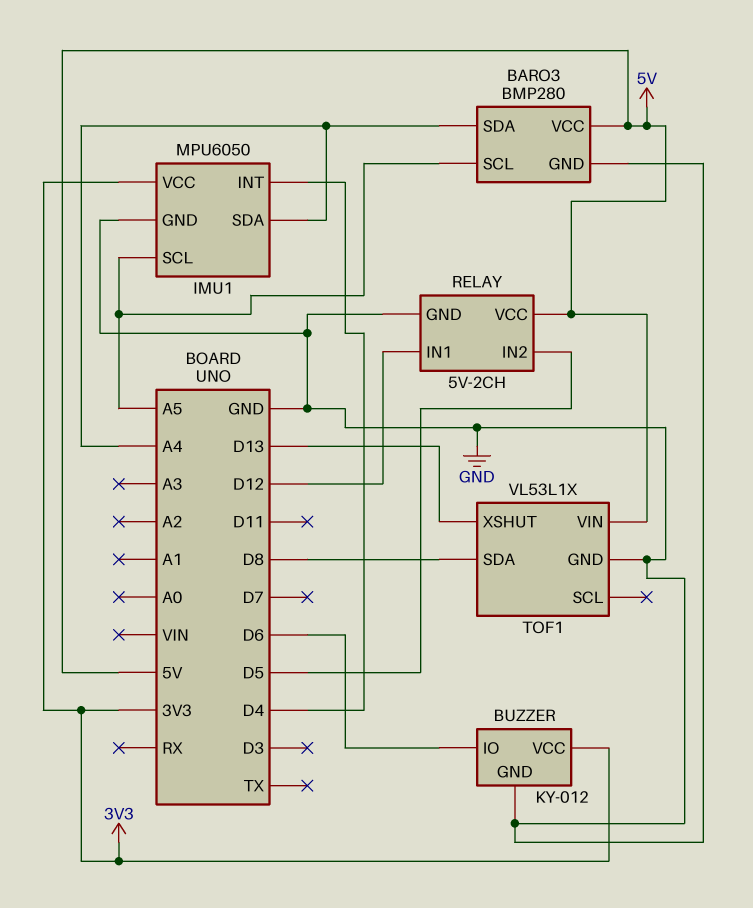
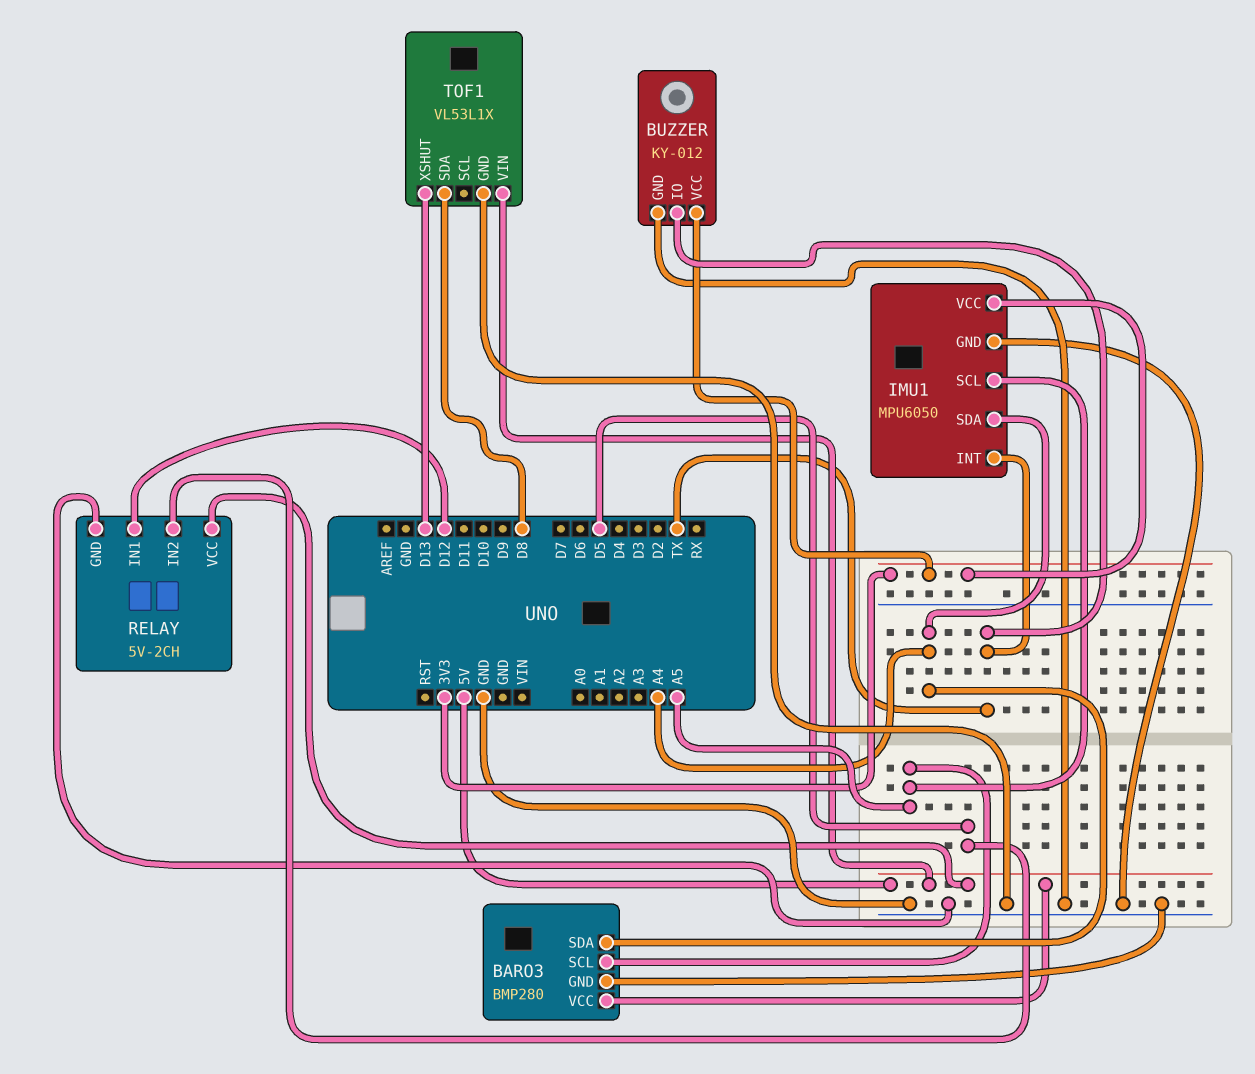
BUZZER pin IO: D6 -> TX
IMU1 pin INT: D4 -> TX

